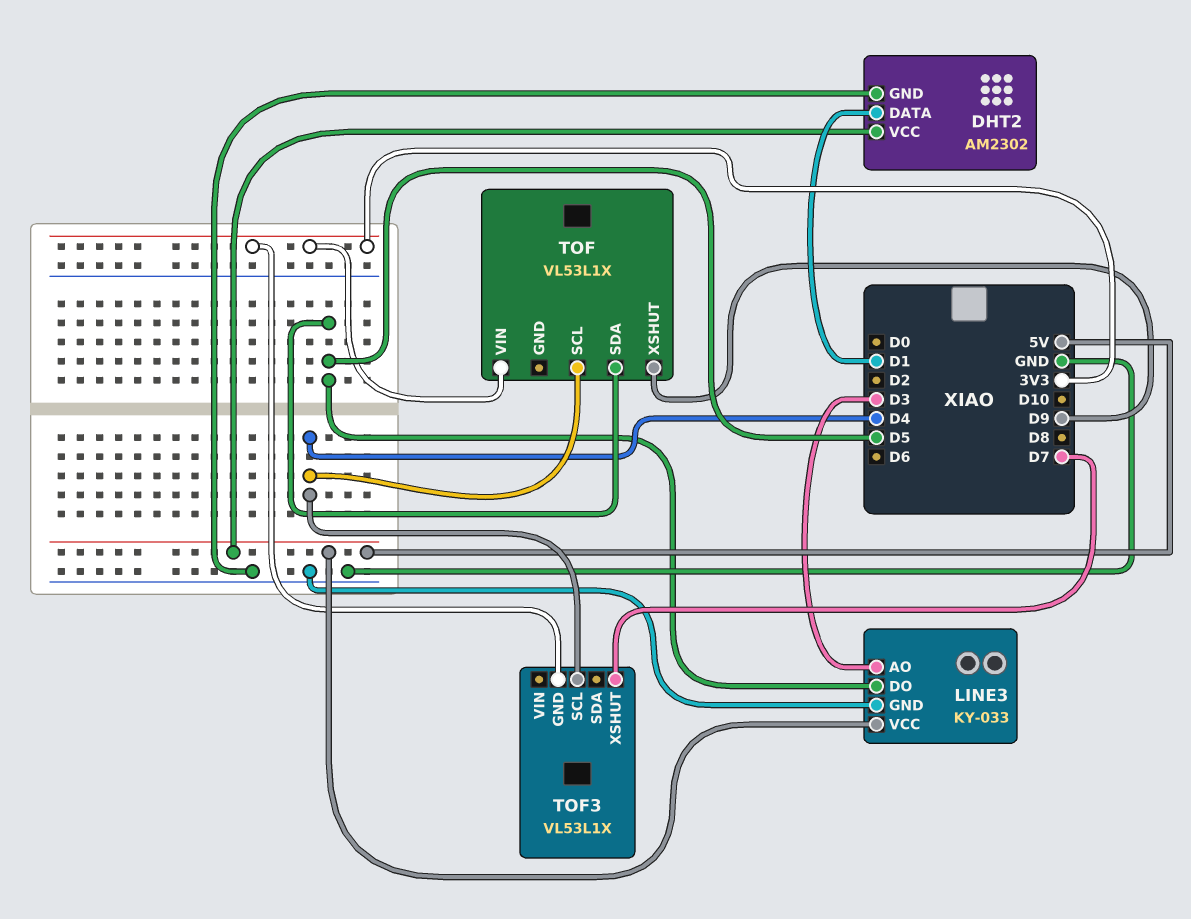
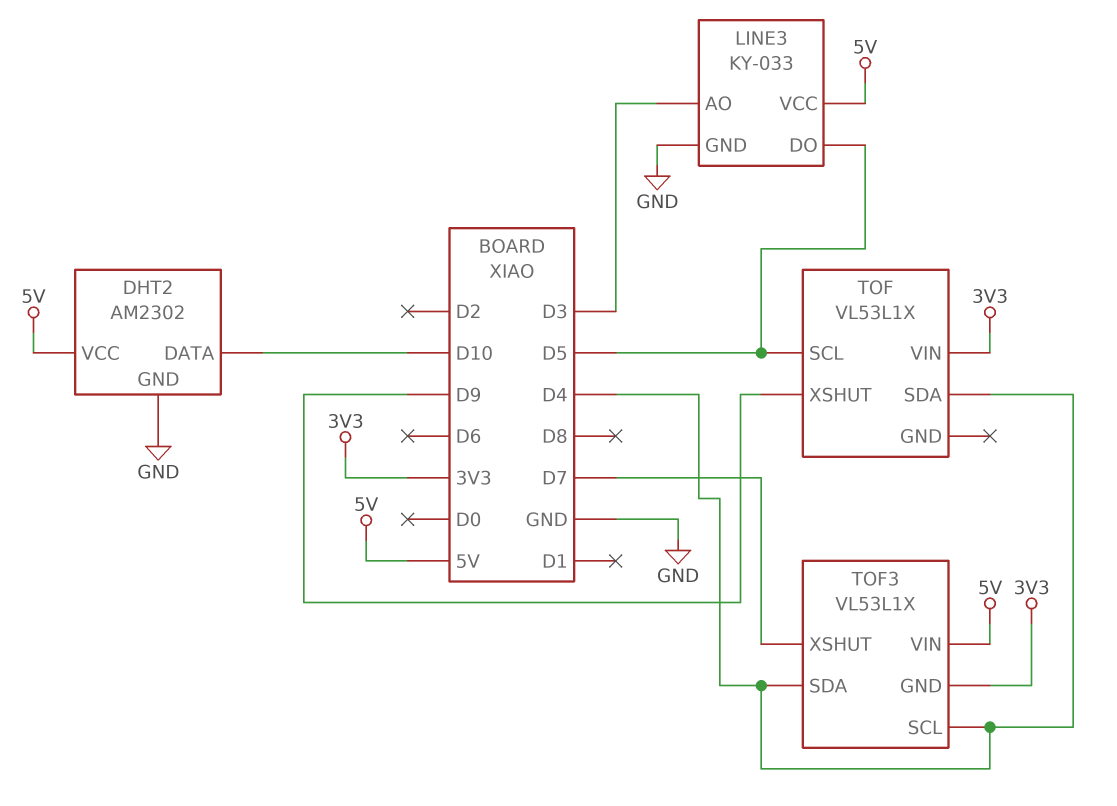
DHT2 pin DATA: D1 -> D10
TOF pin SCL: D4 -> D5
TOF pin SDA: D5 -> D4
TOF3 pin SDA: none -> D4
TOF3 pin VIN: none -> 5V

